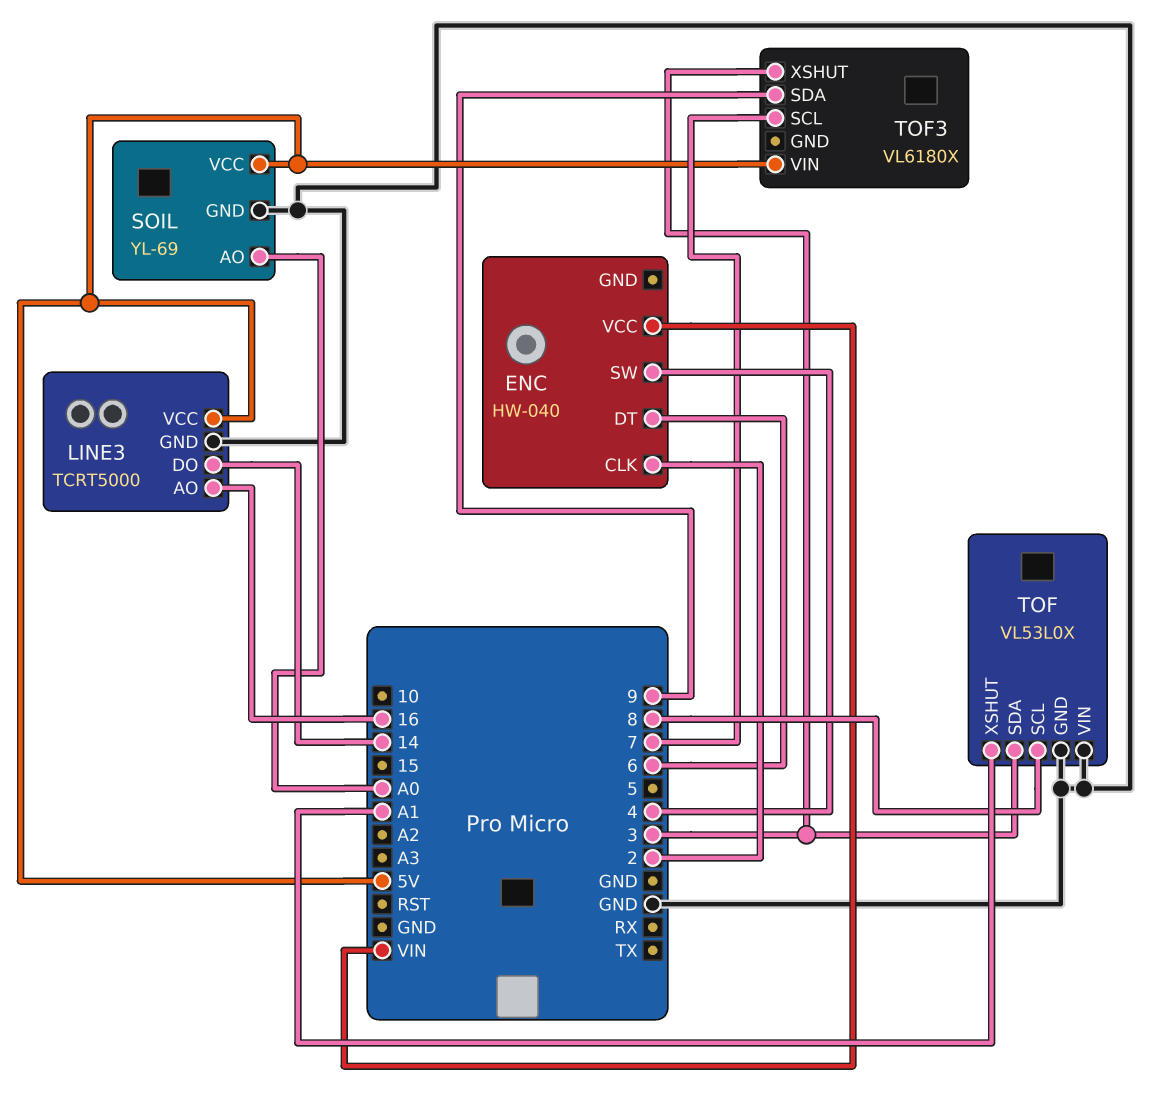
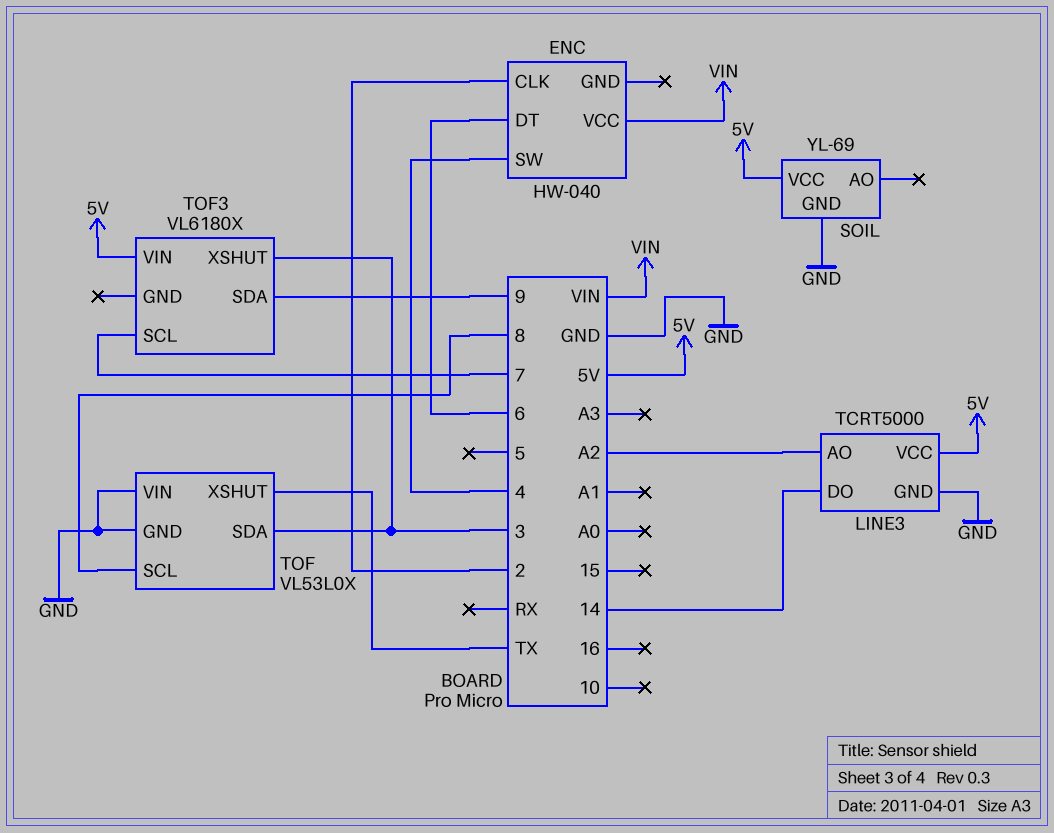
LINE3 pin AO: 16 -> A2
SOIL pin AO: A0 -> none
TOF pin XSHUT: A1 -> TX

